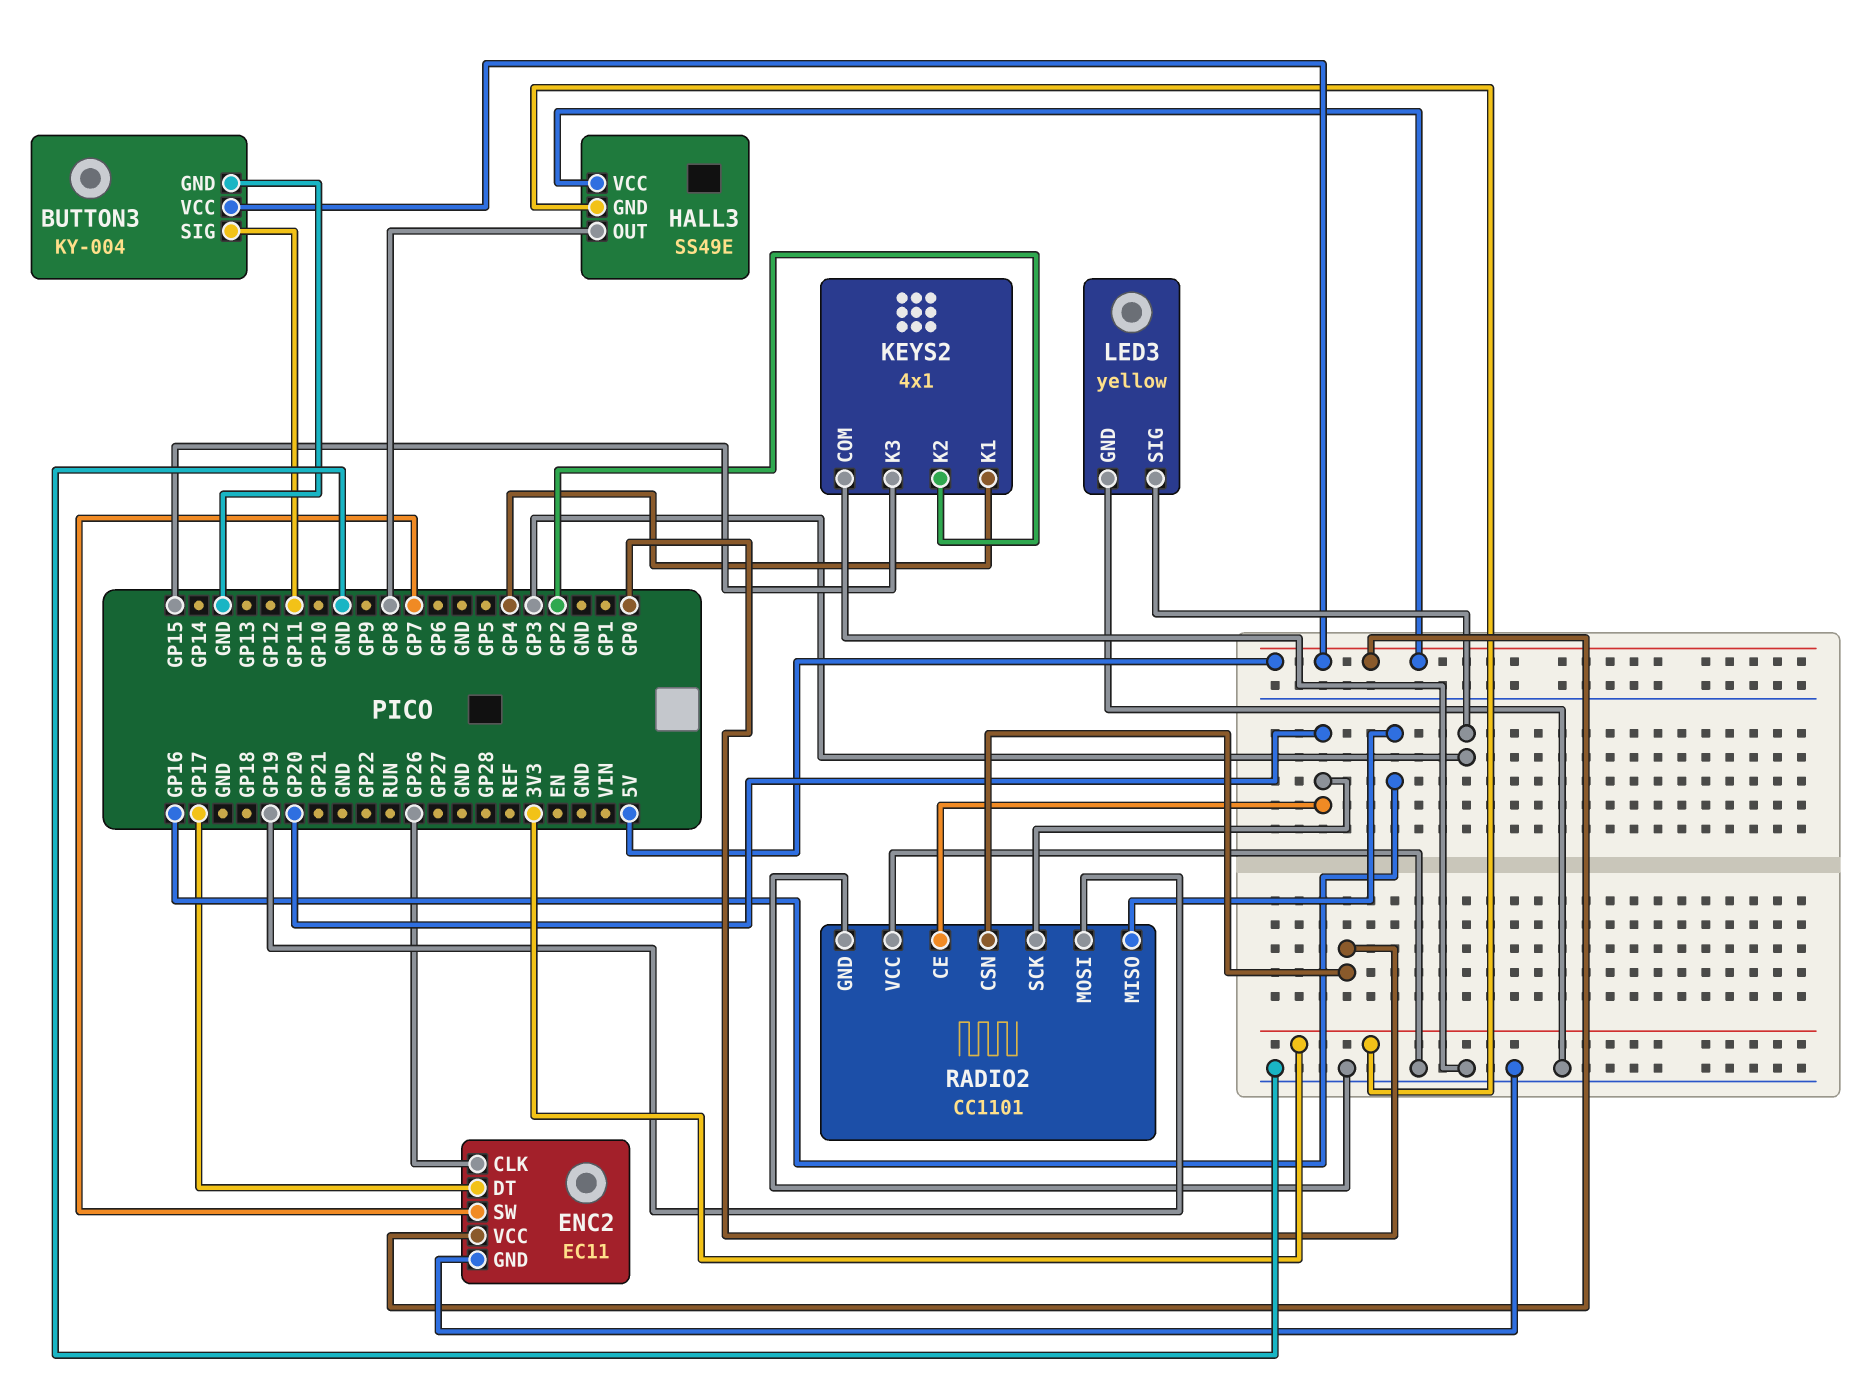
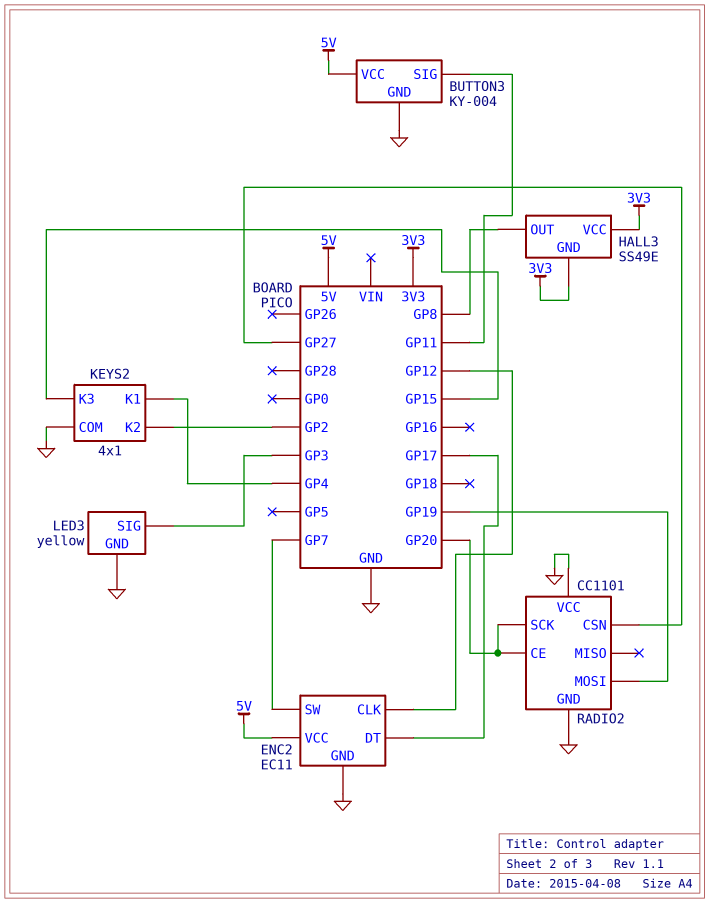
ENC2 pin CLK: GP26 -> GP12
HALL3 pin VCC: 5V -> 3V3
RADIO2 pin CSN: GP0 -> GP27
RADIO2 pin MISO: GP16 -> none

